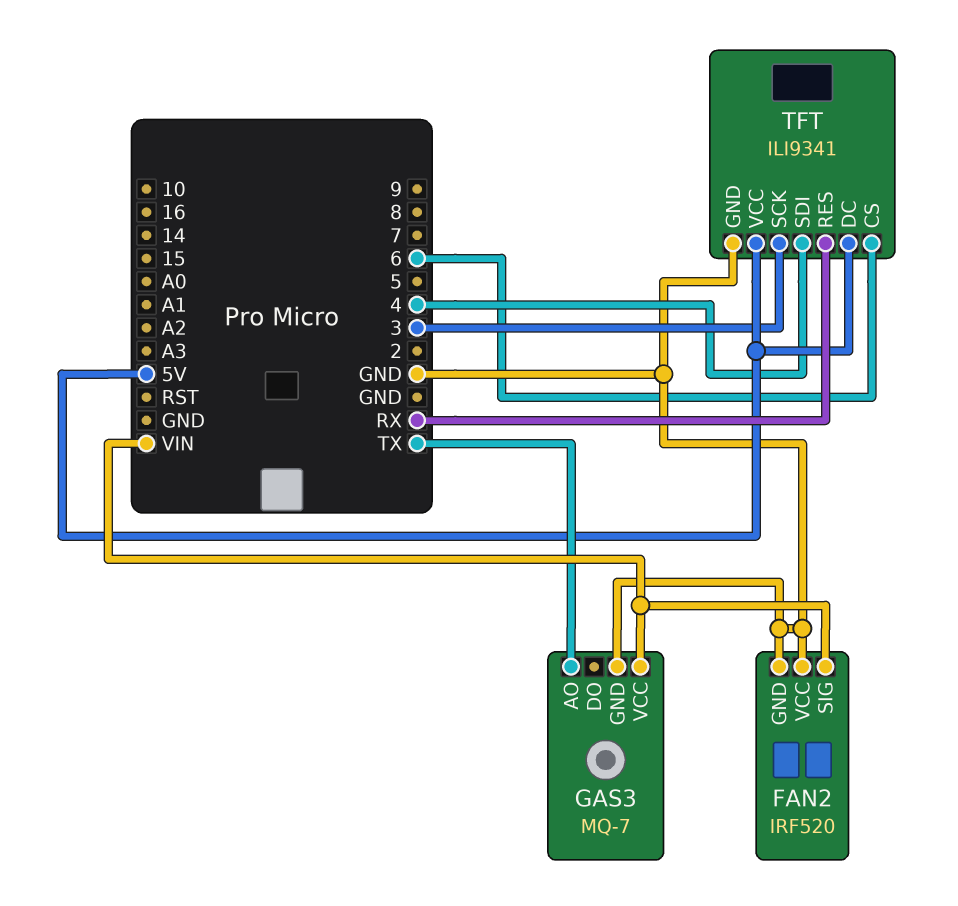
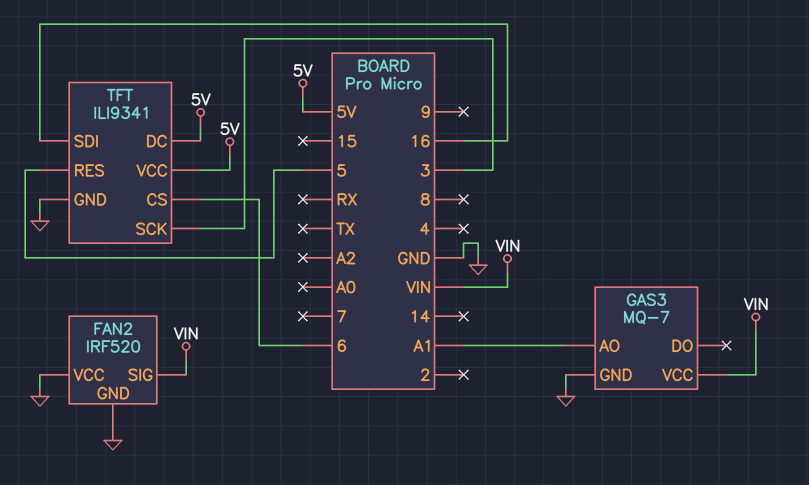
GAS3 pin AO: TX -> A1
TFT pin RES: RX -> 5
TFT pin SDI: 4 -> 16

